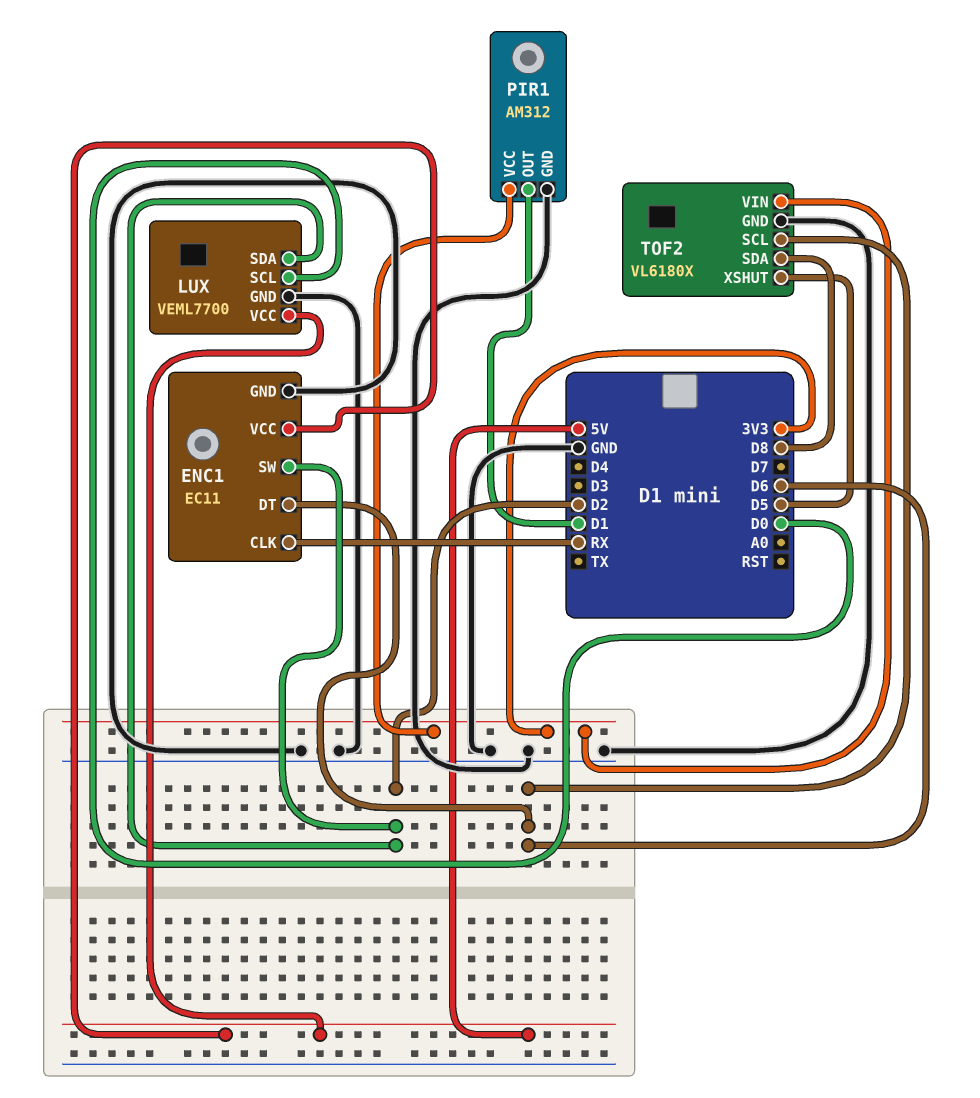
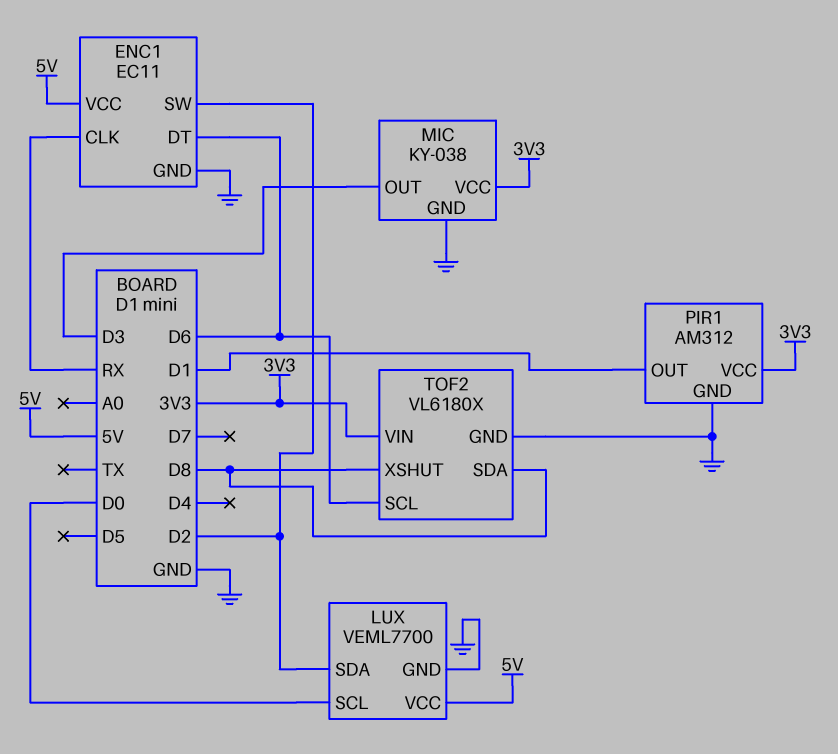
MIC: none -> KY-038
MIC pin GND: none -> GND
MIC pin OUT: none -> D3
MIC pin VCC: none -> 3V3
TOF2 pin XSHUT: D5 -> D8

